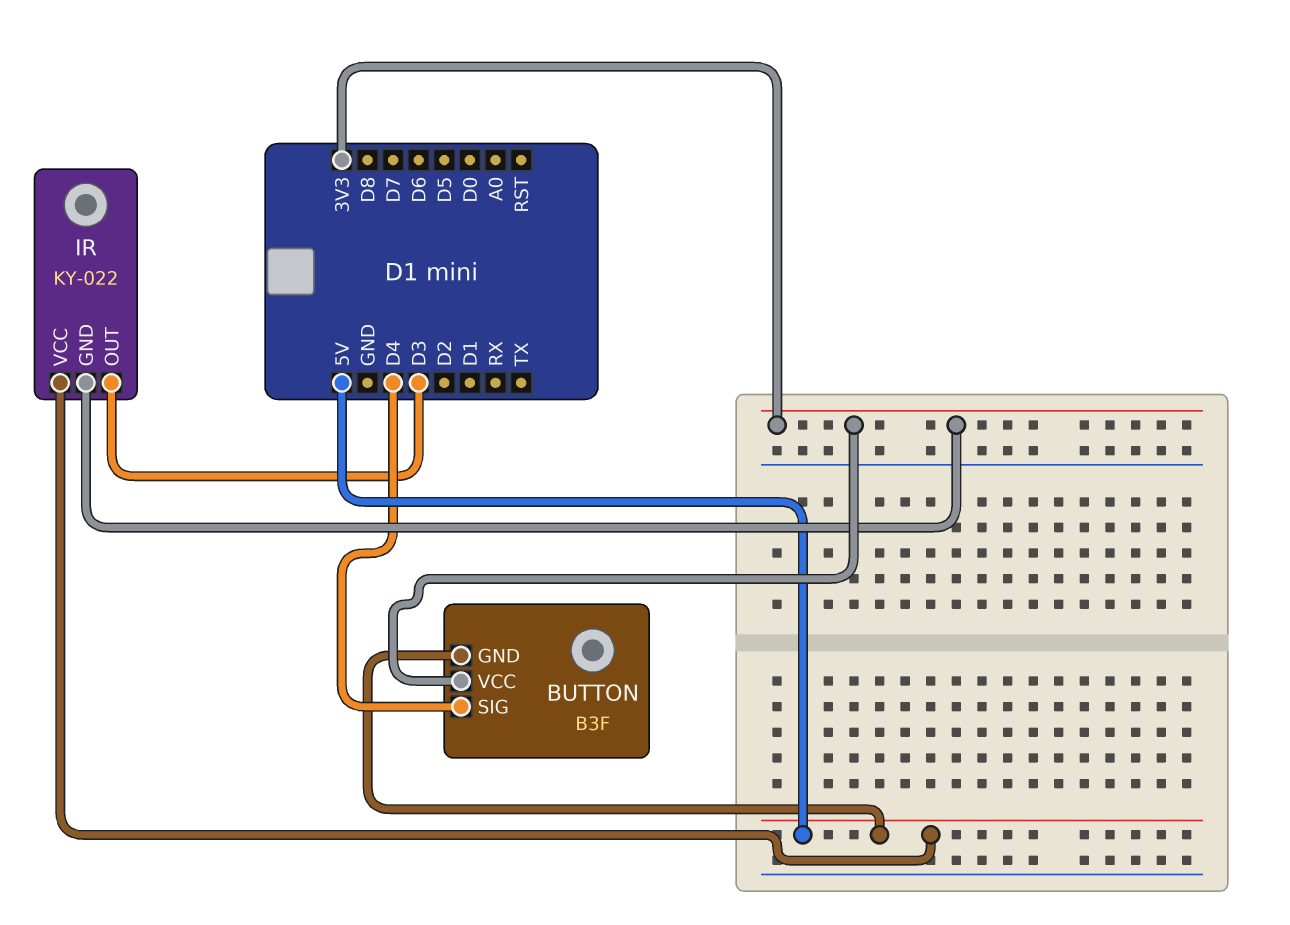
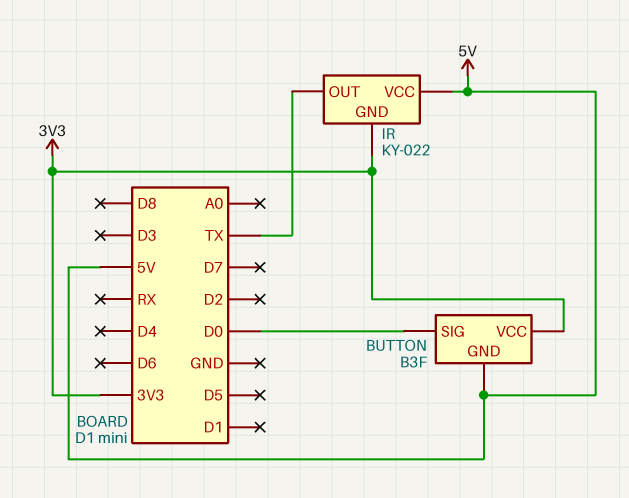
BUTTON pin SIG: D4 -> D0
IR pin OUT: D3 -> TX

